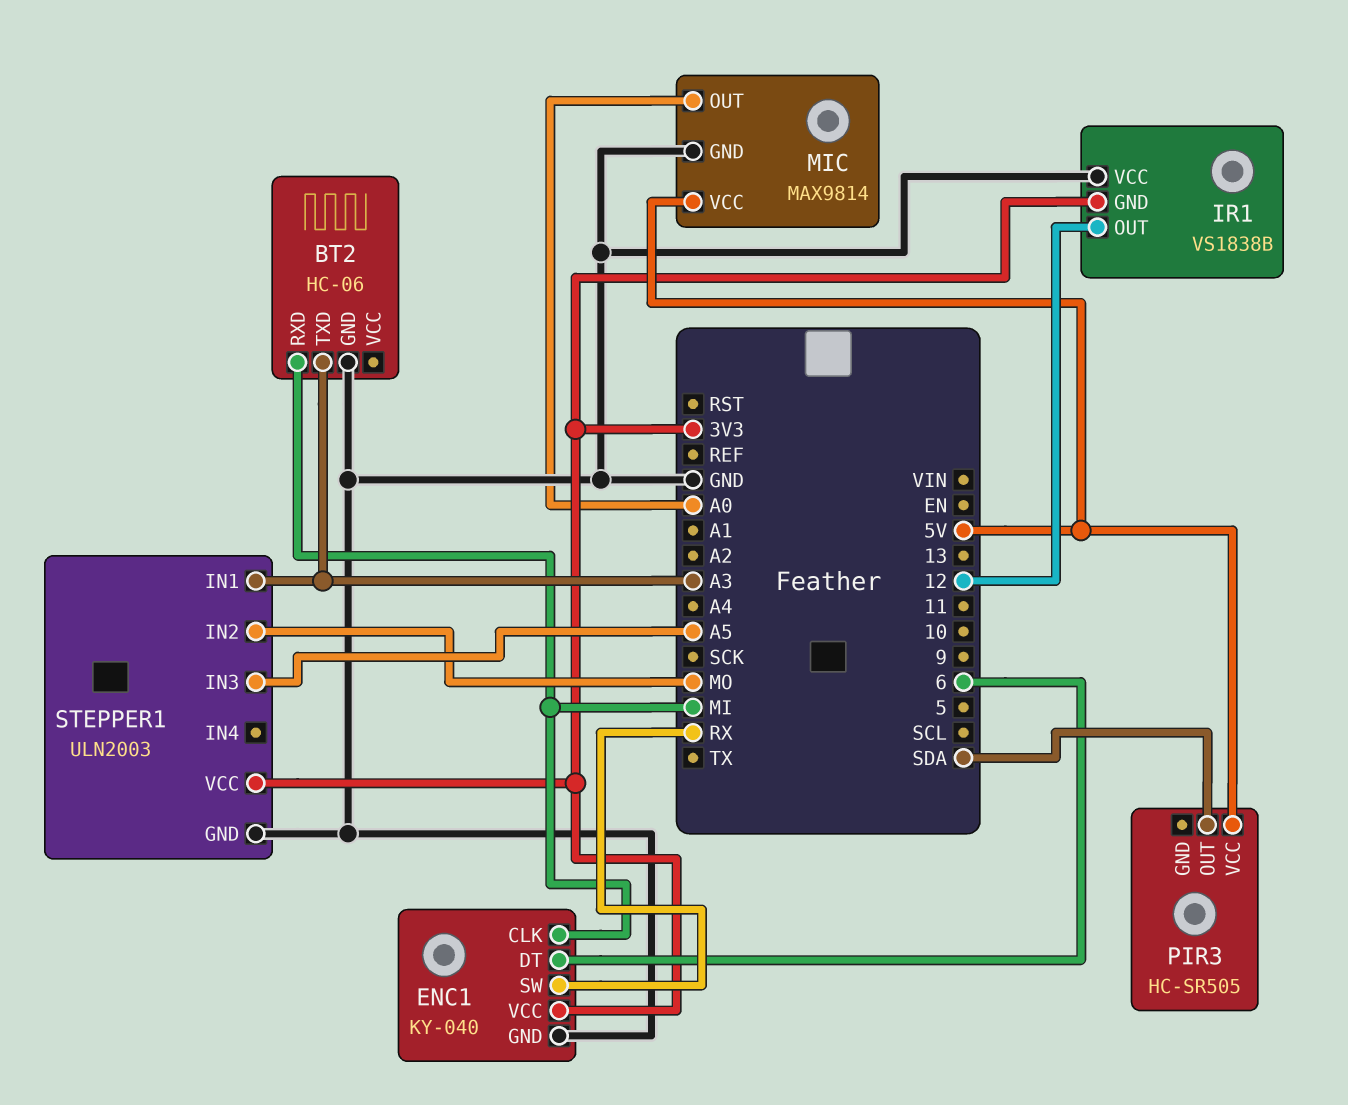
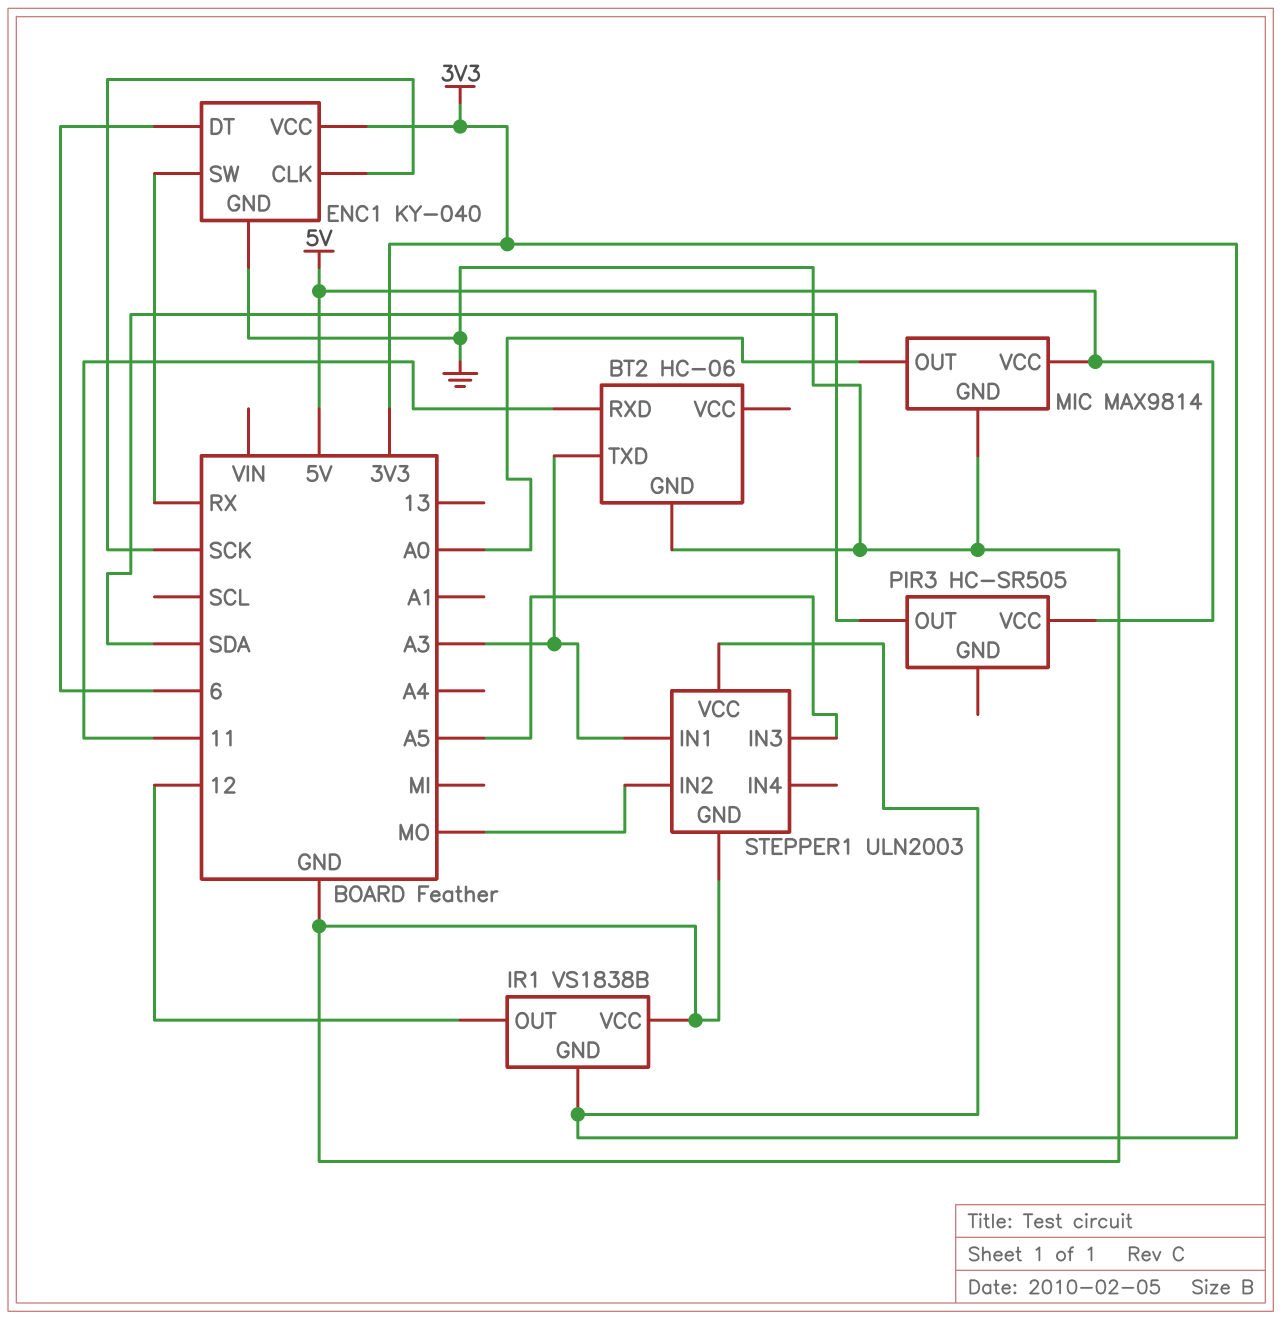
BT2 pin RXD: MI -> 11
ENC1 pin CLK: MI -> SCK

